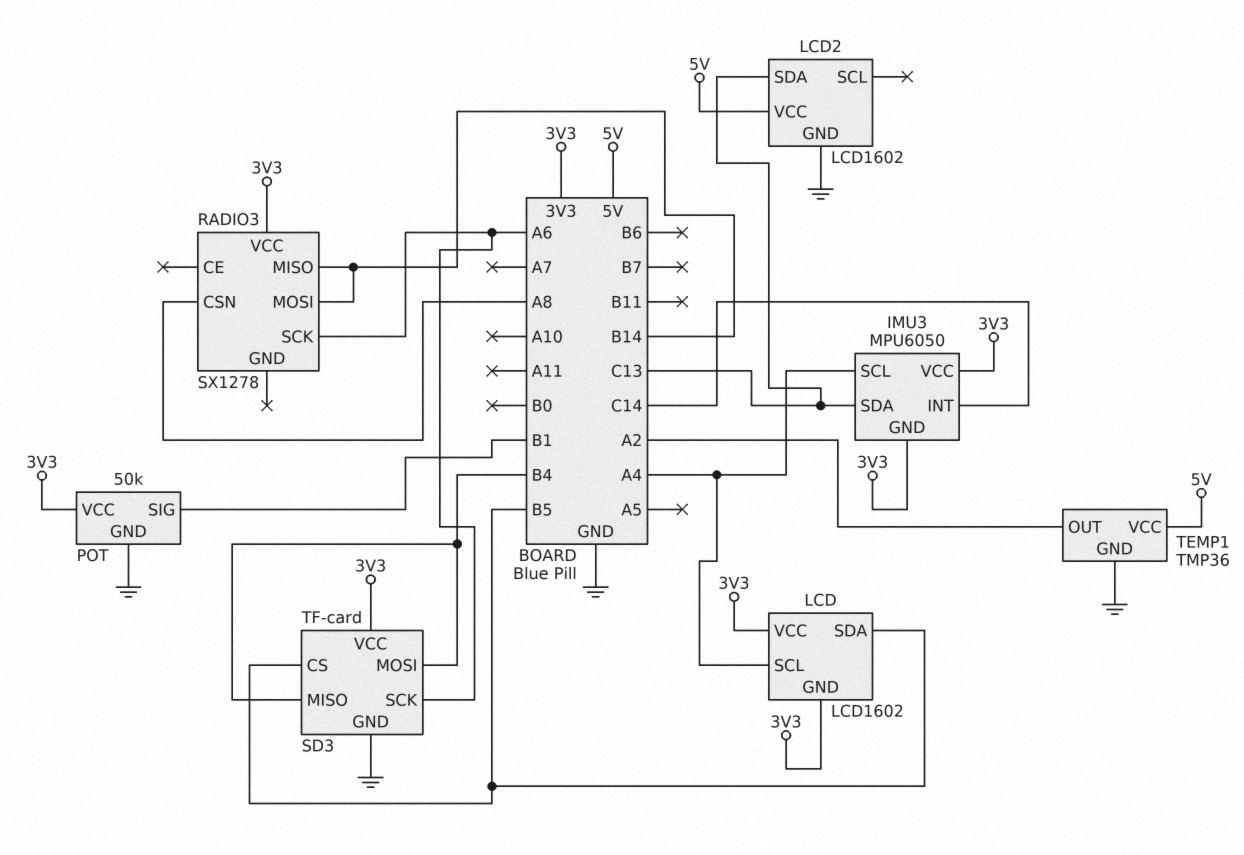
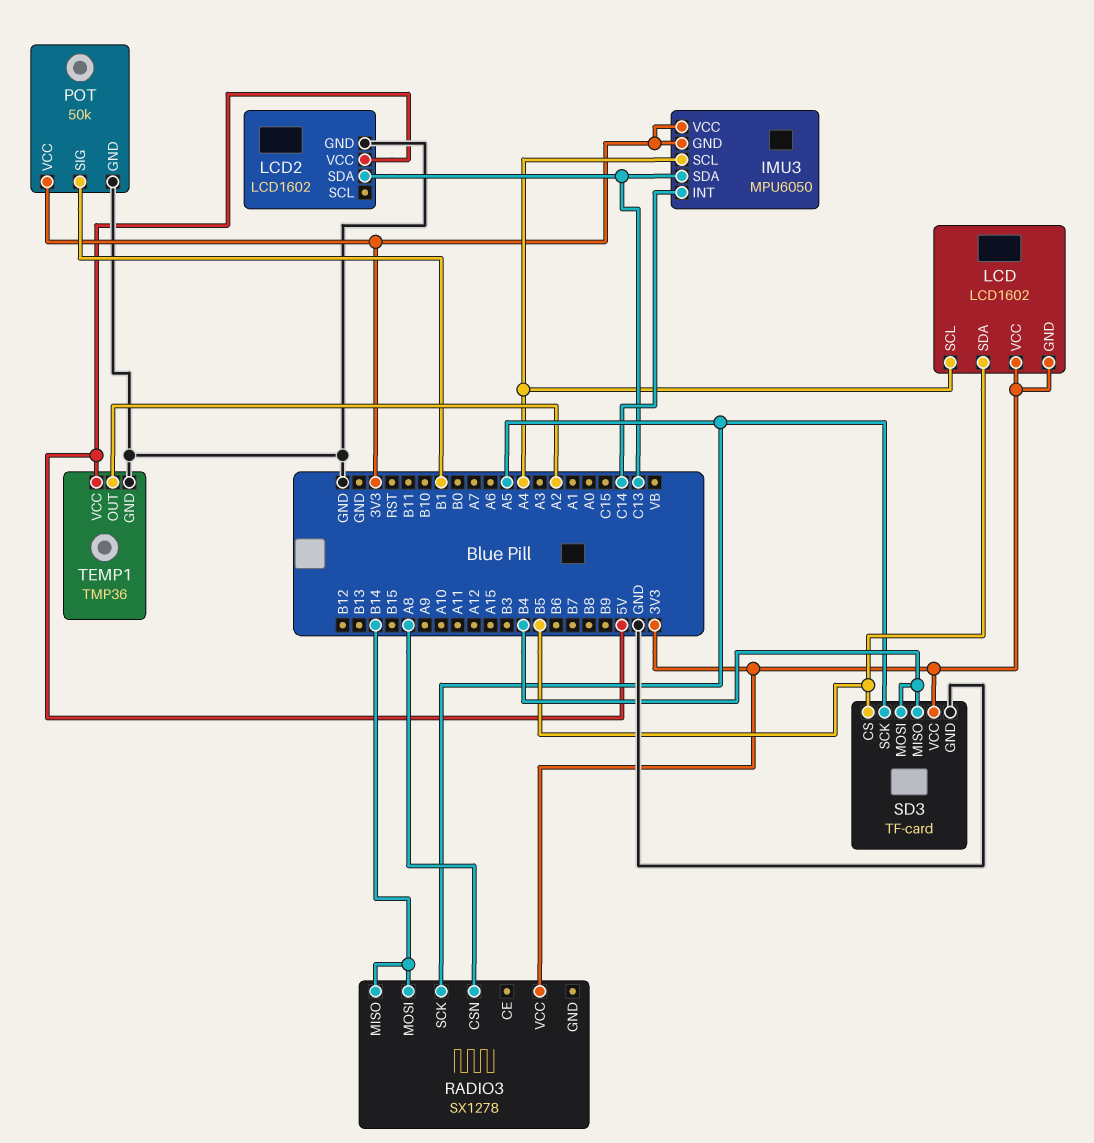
RADIO3 pin SCK: A6 -> A5
SD3 pin SCK: A6 -> A5

